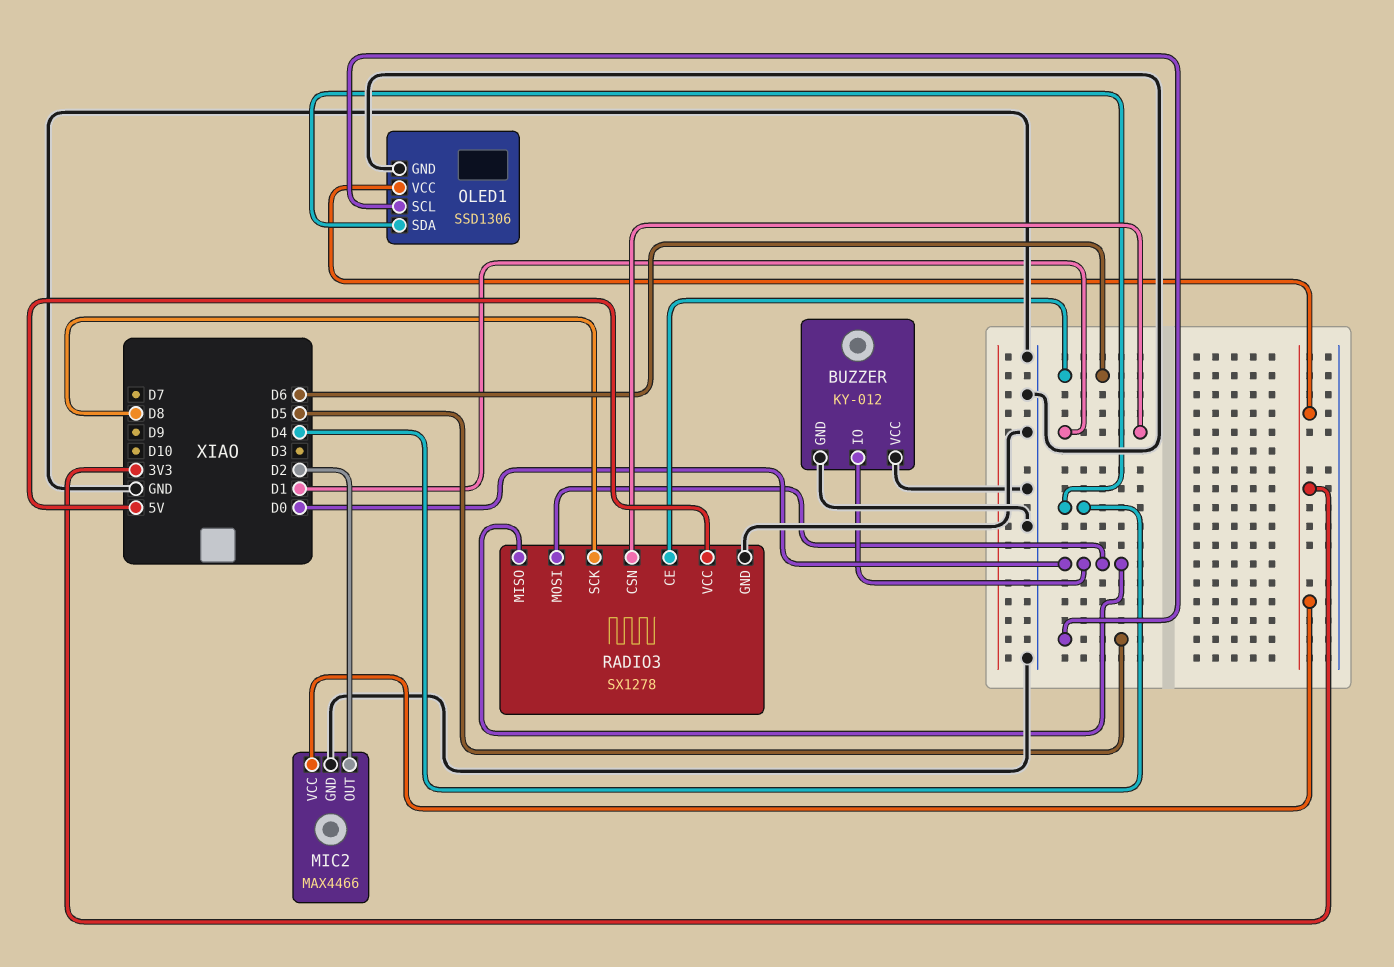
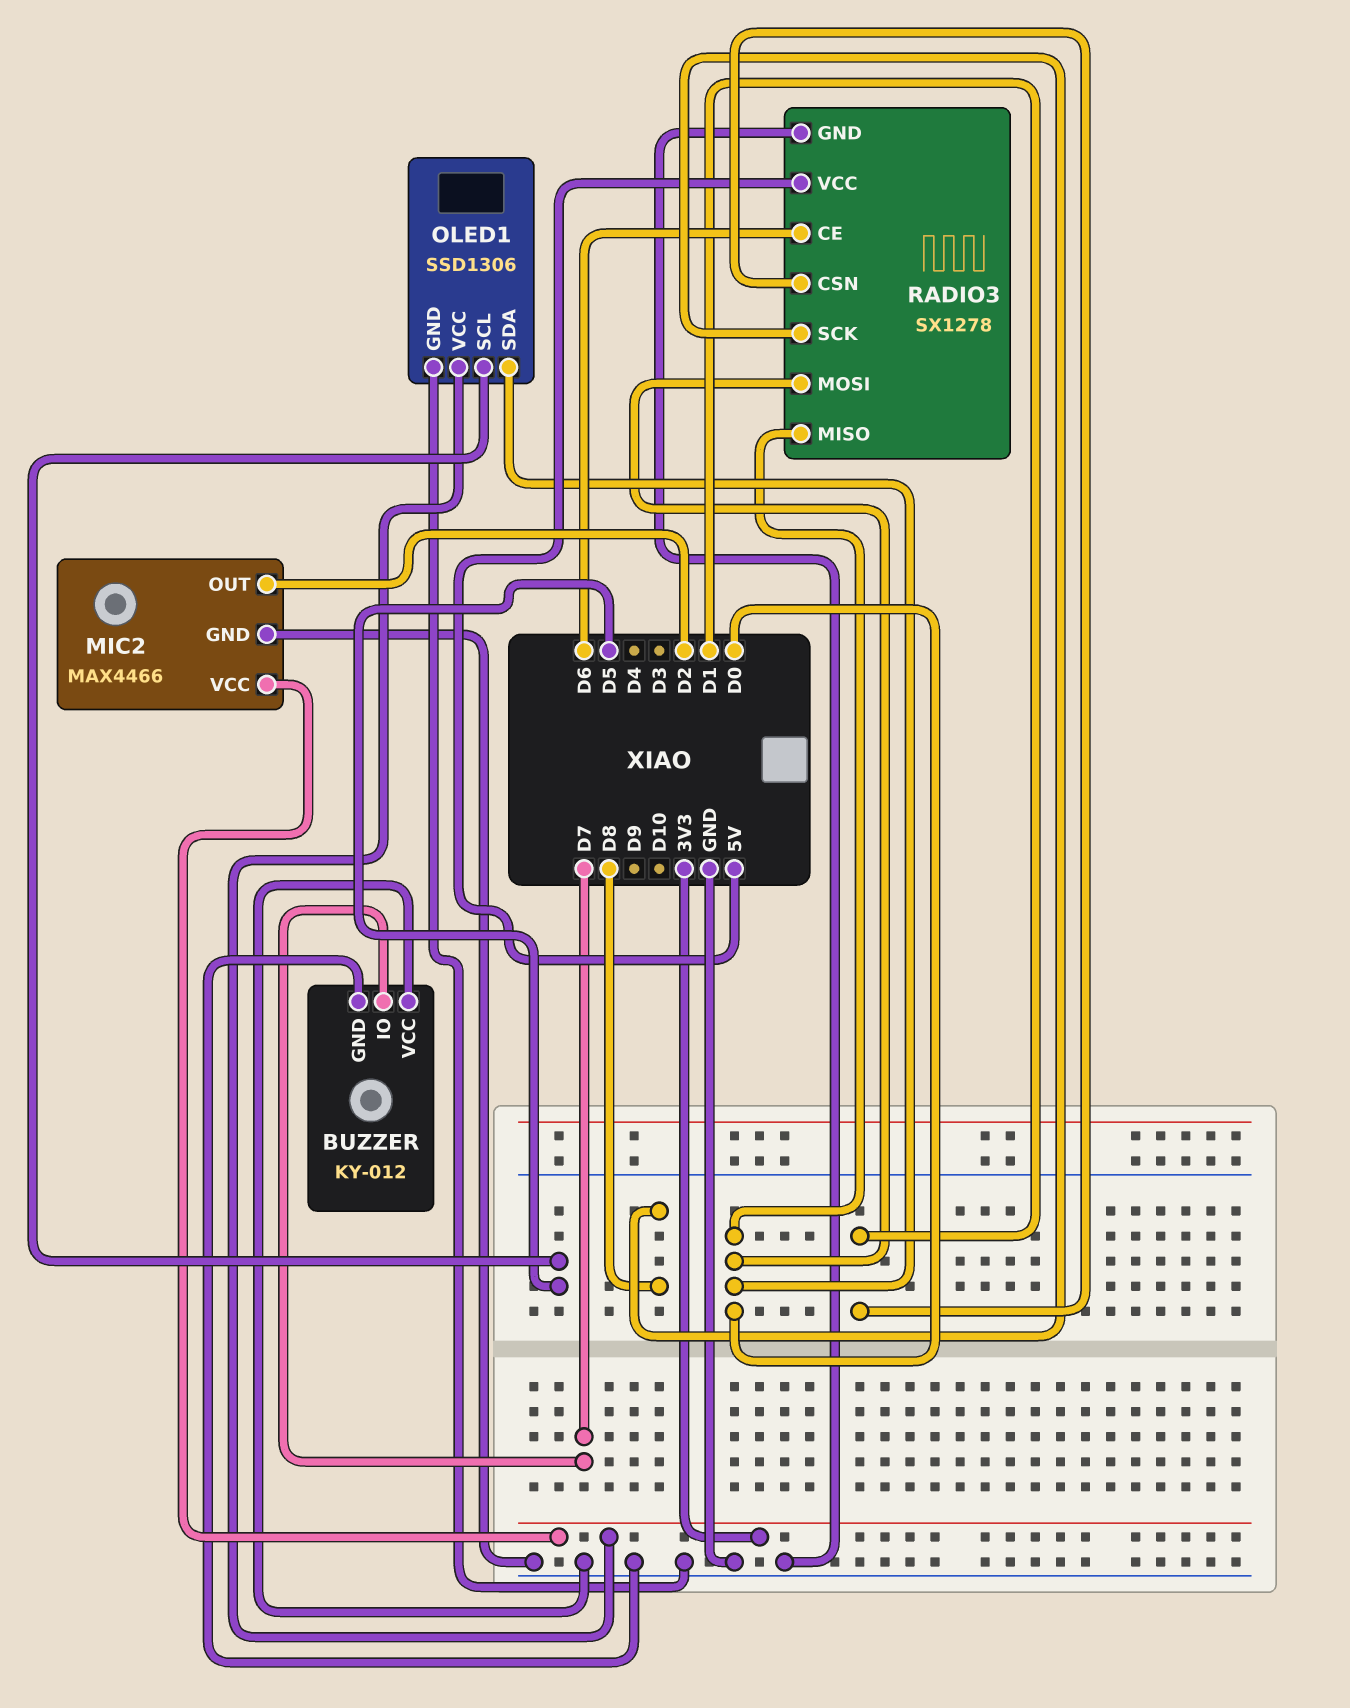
BUZZER pin IO: D0 -> D7
OLED1 pin SDA: D4 -> D0

